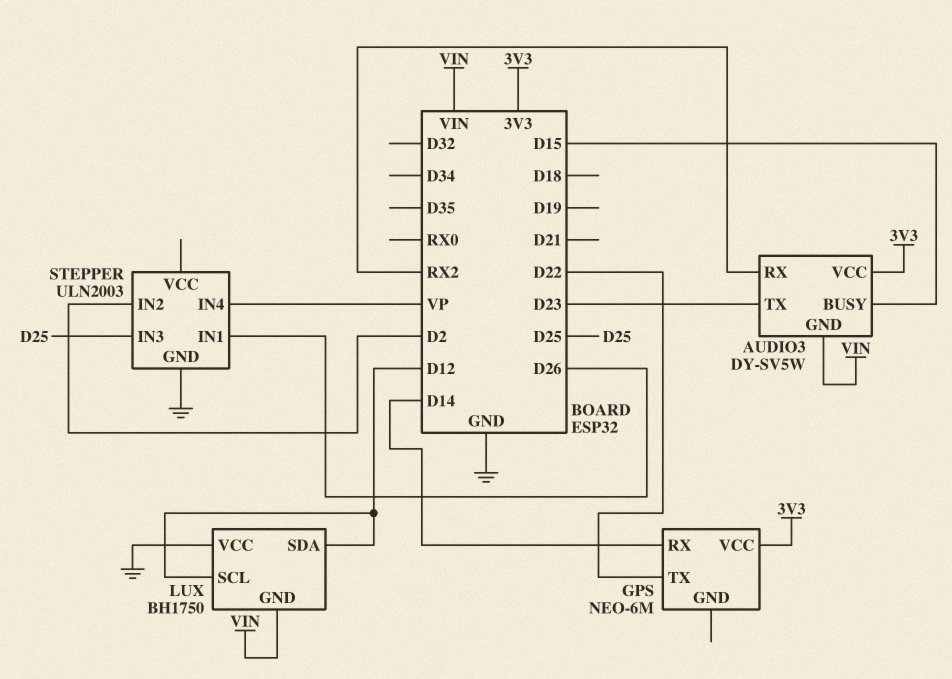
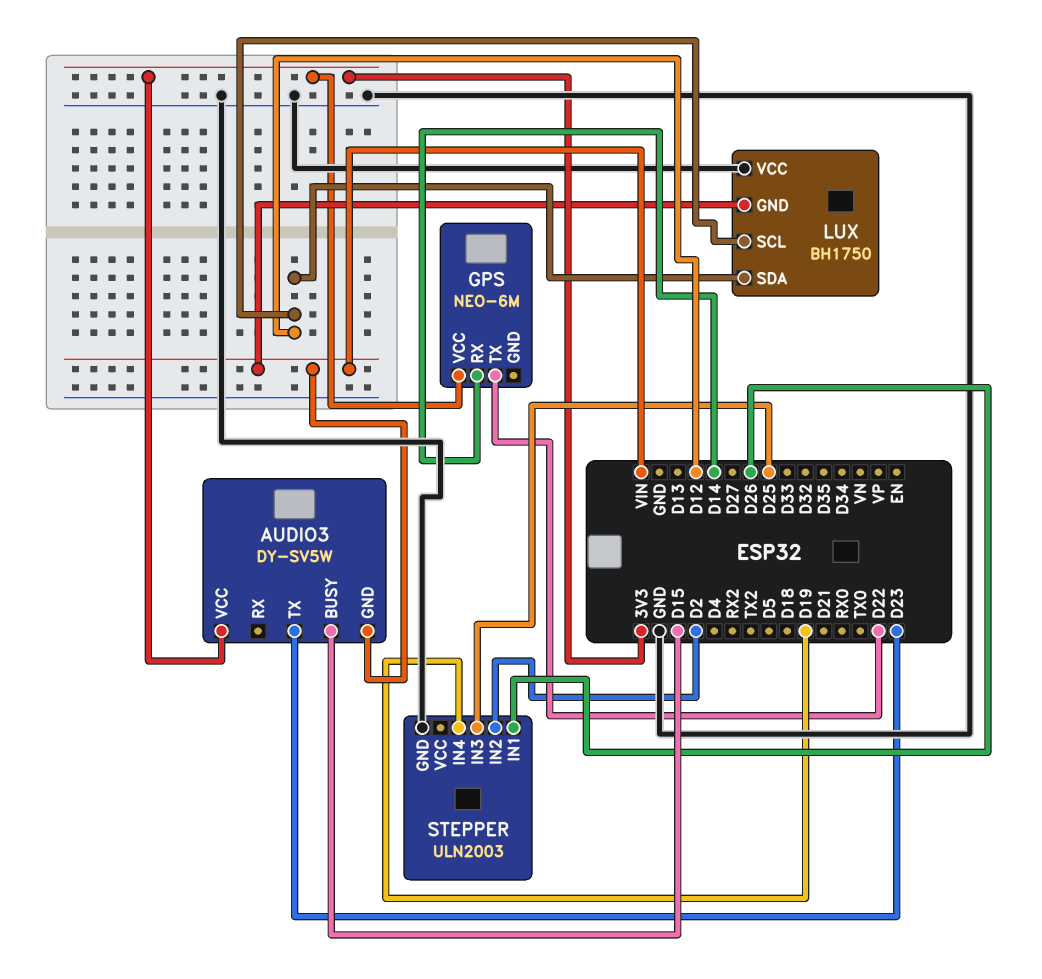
AUDIO3 pin RX: RX2 -> none
STEPPER pin IN4: VP -> D19

